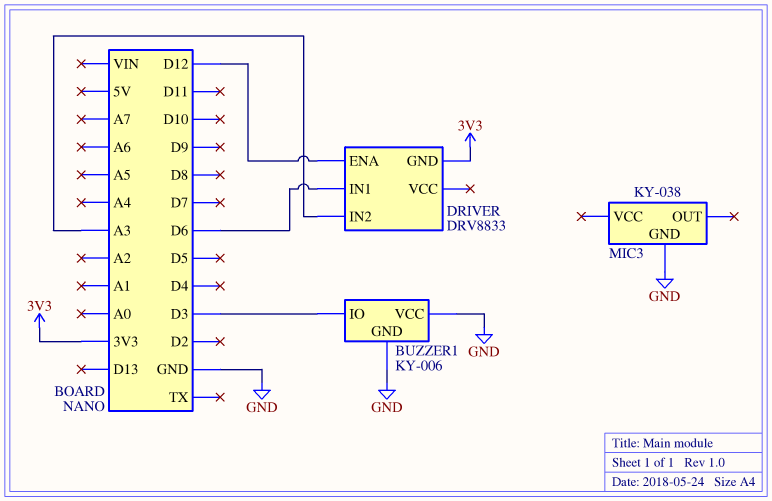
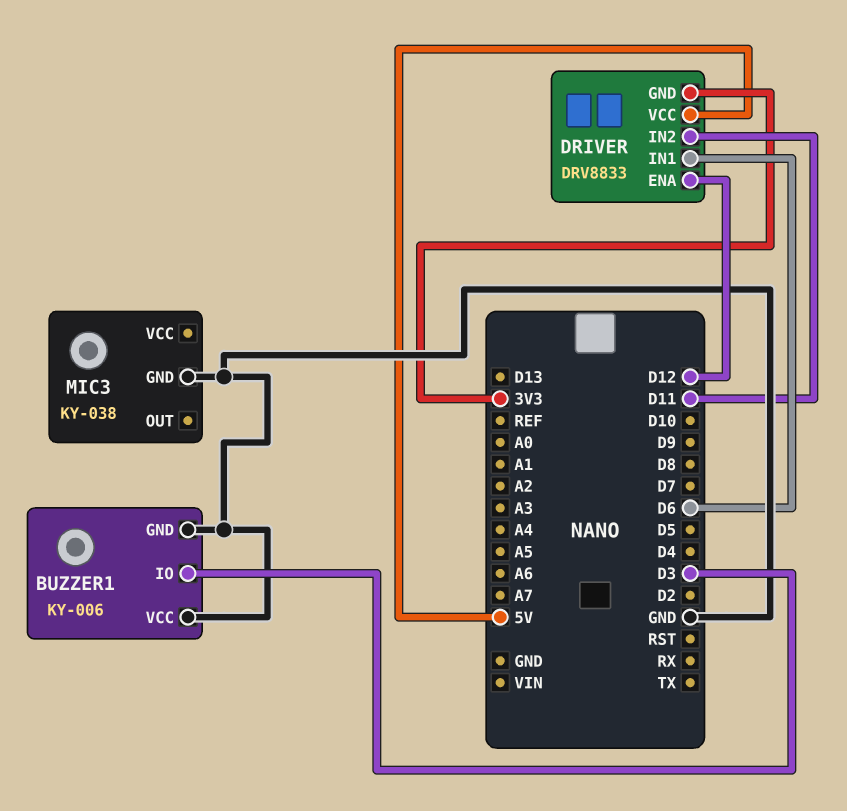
DRIVER pin IN2: A3 -> D11
DRIVER pin VCC: none -> 5V

